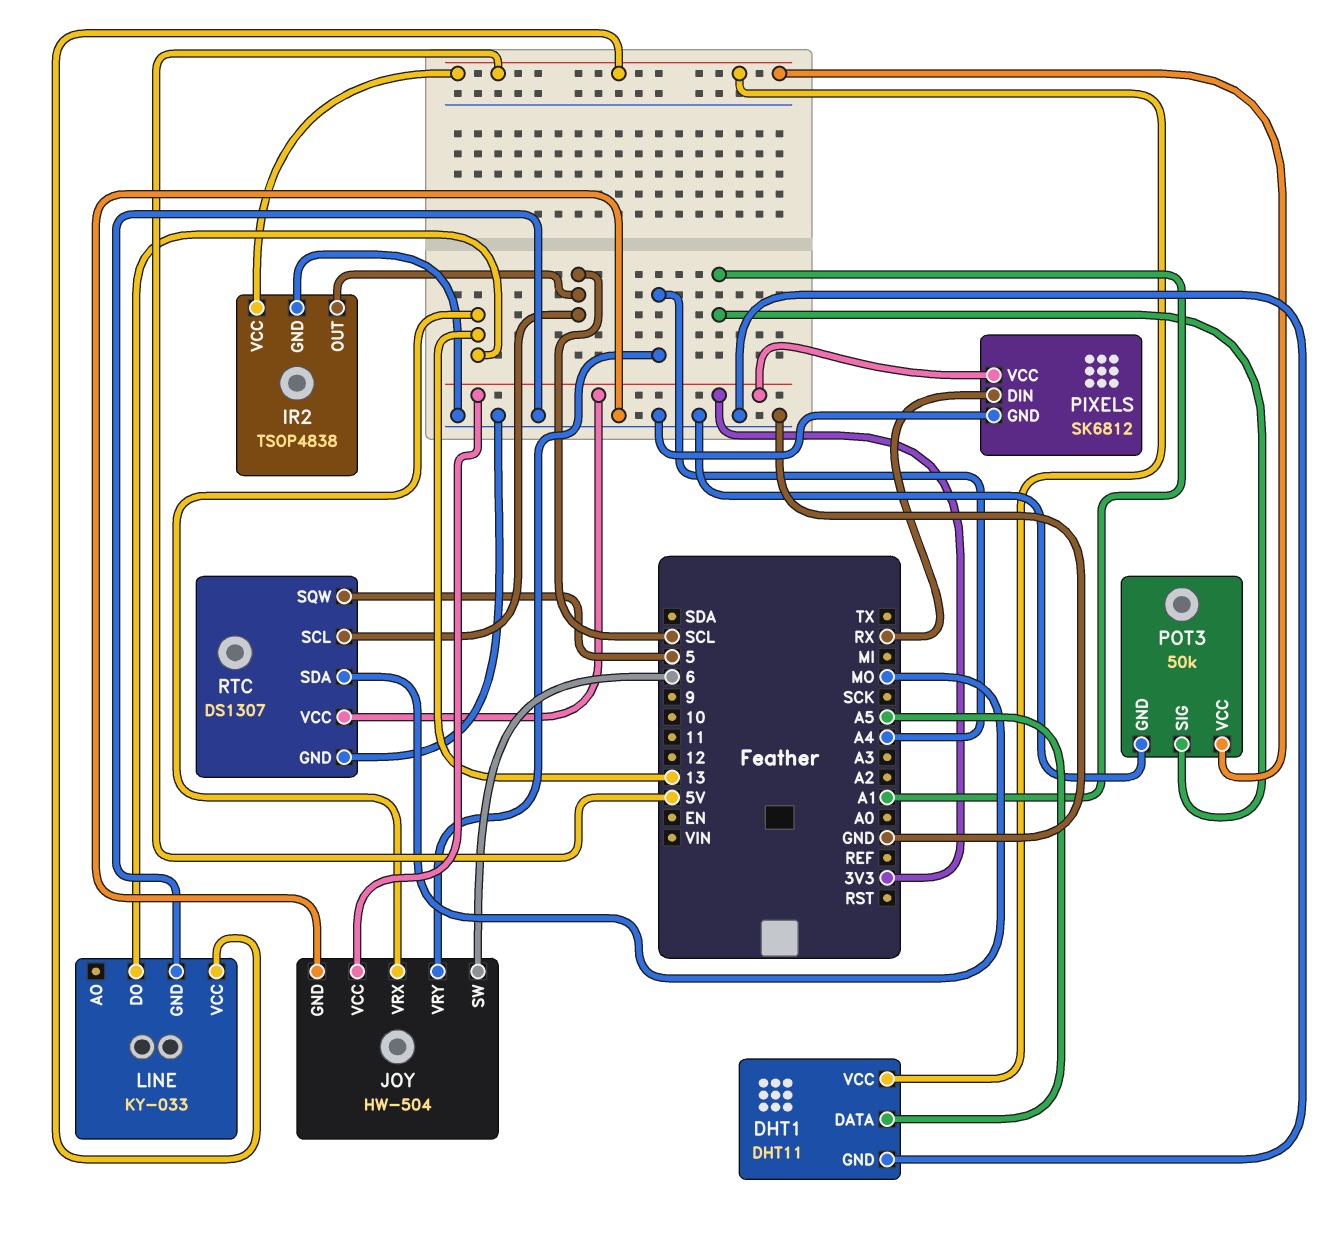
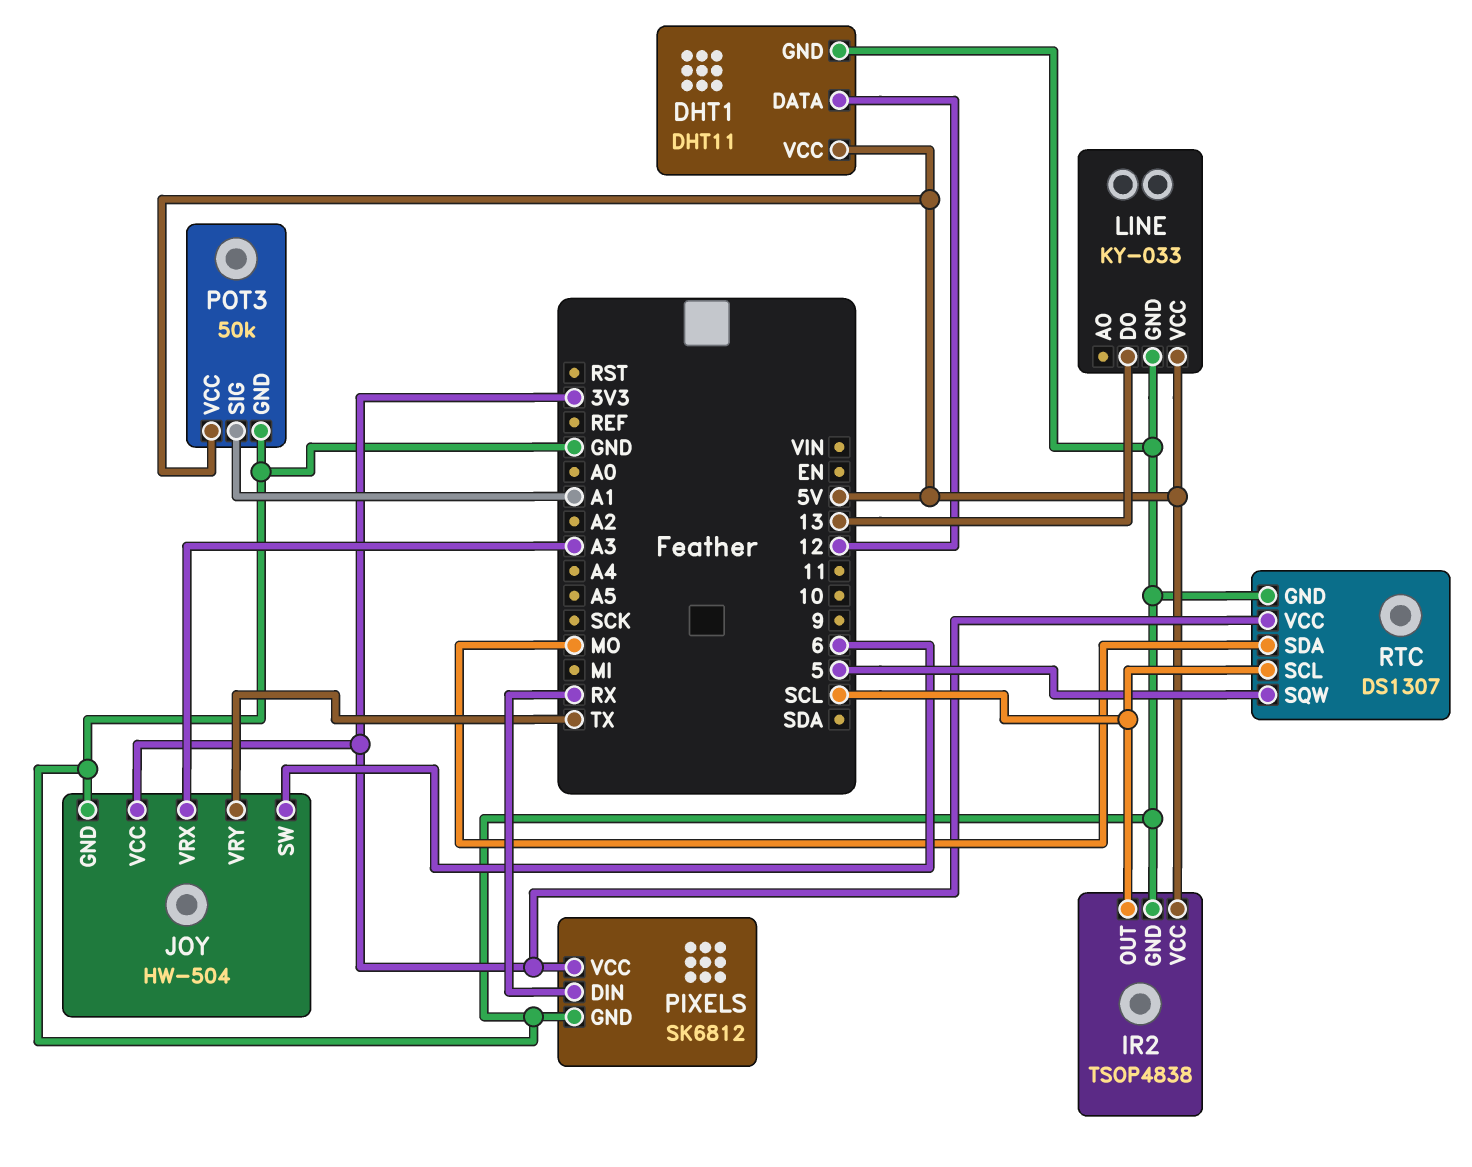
DHT1 pin DATA: A5 -> 12
JOY pin VRX: 13 -> A3
JOY pin VRY: A4 -> TX

